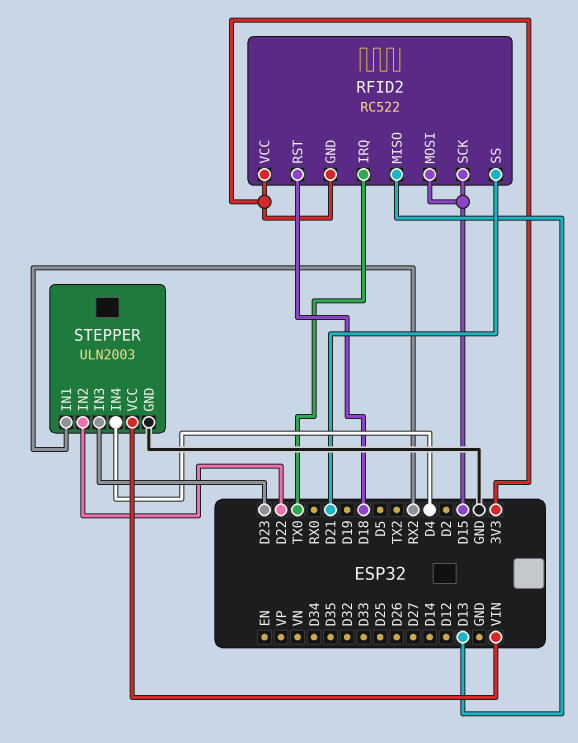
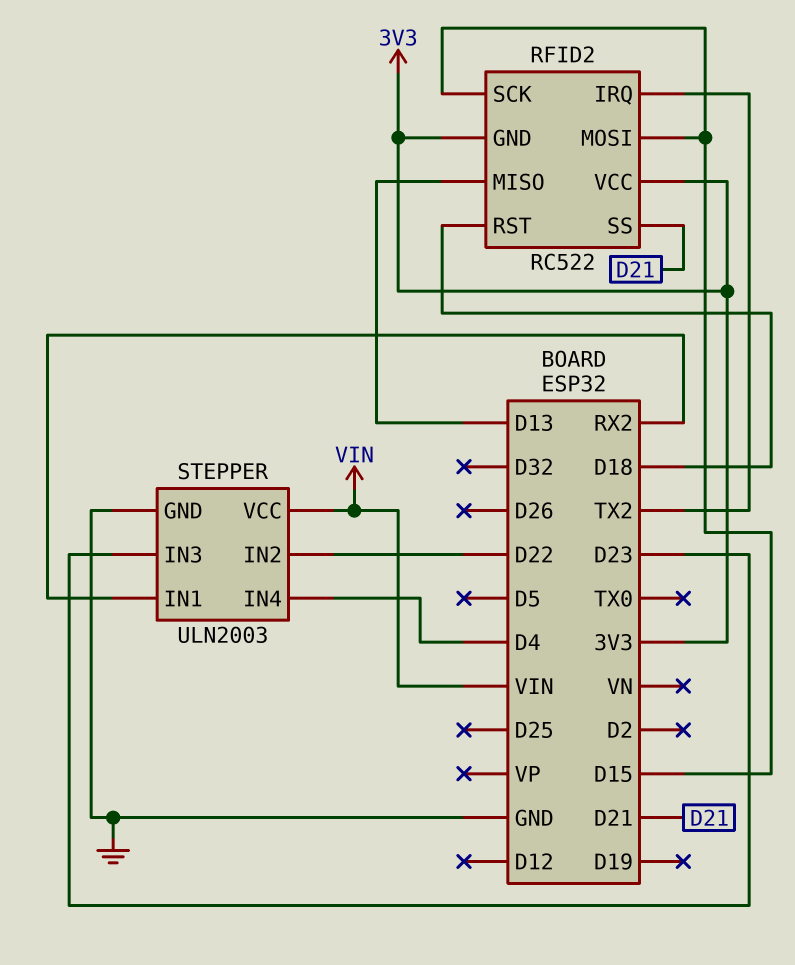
RFID2 pin IRQ: TX0 -> TX2

